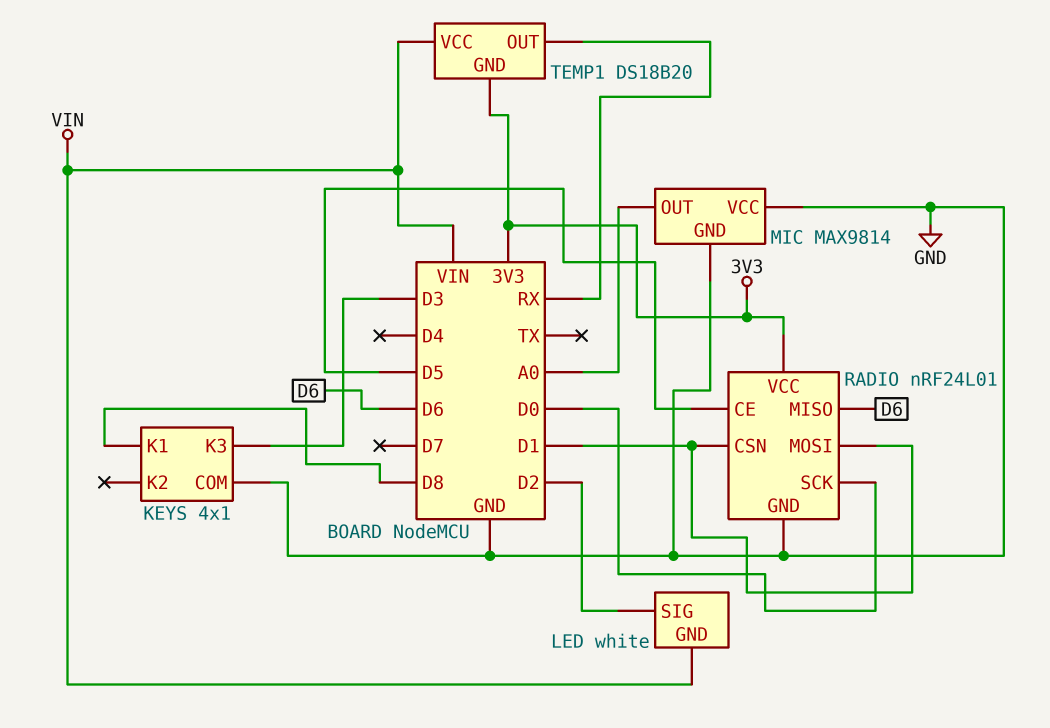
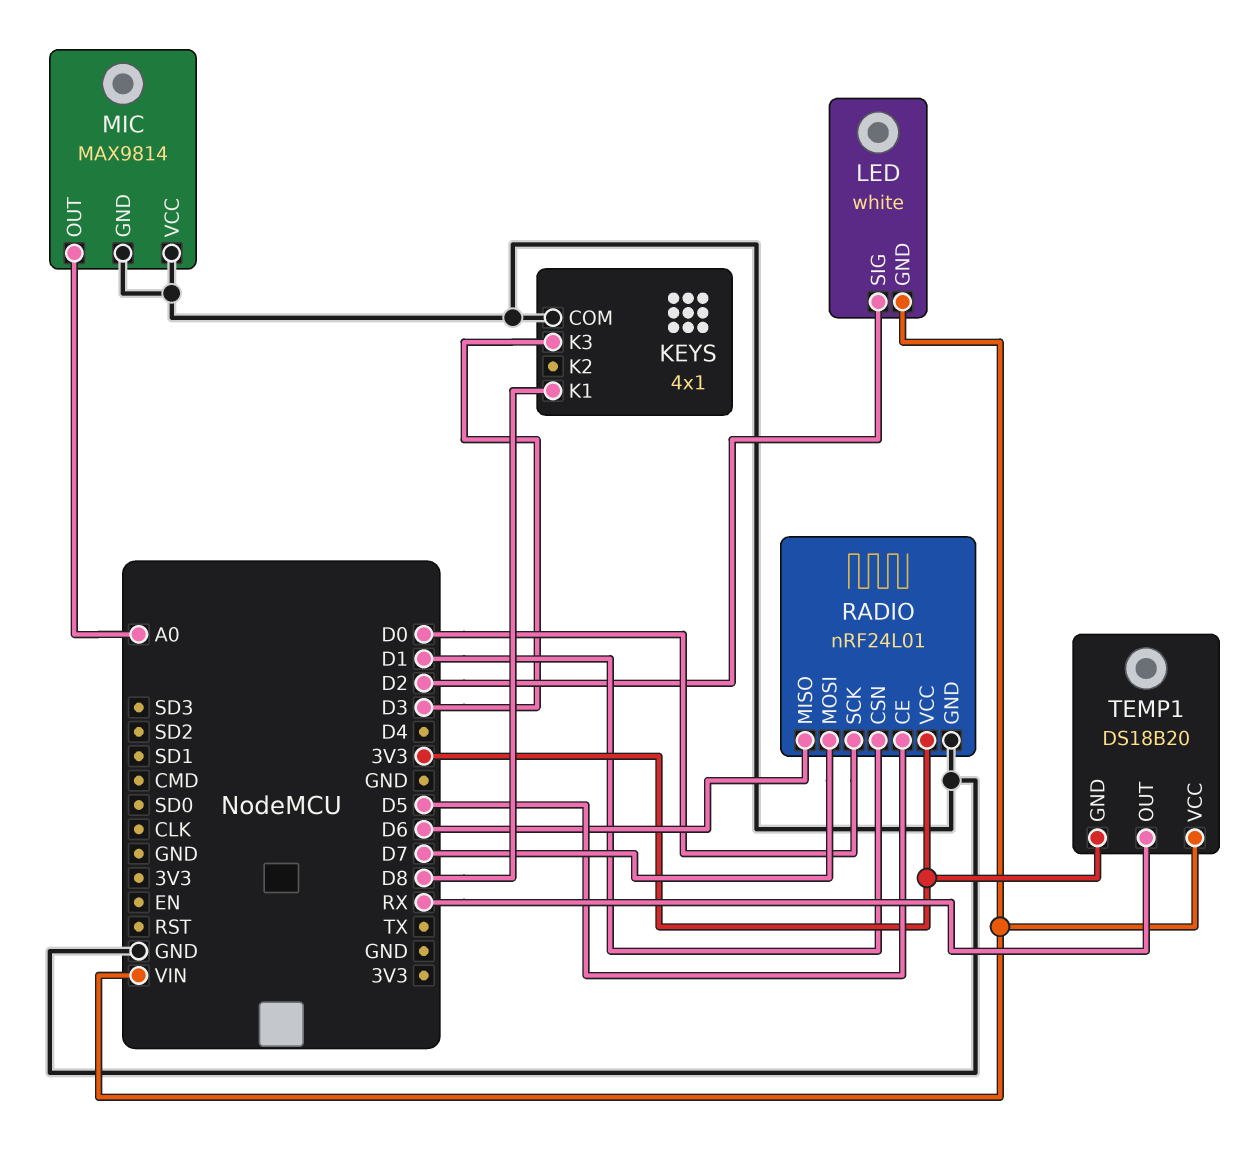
RADIO pin MOSI: D1 -> D7

